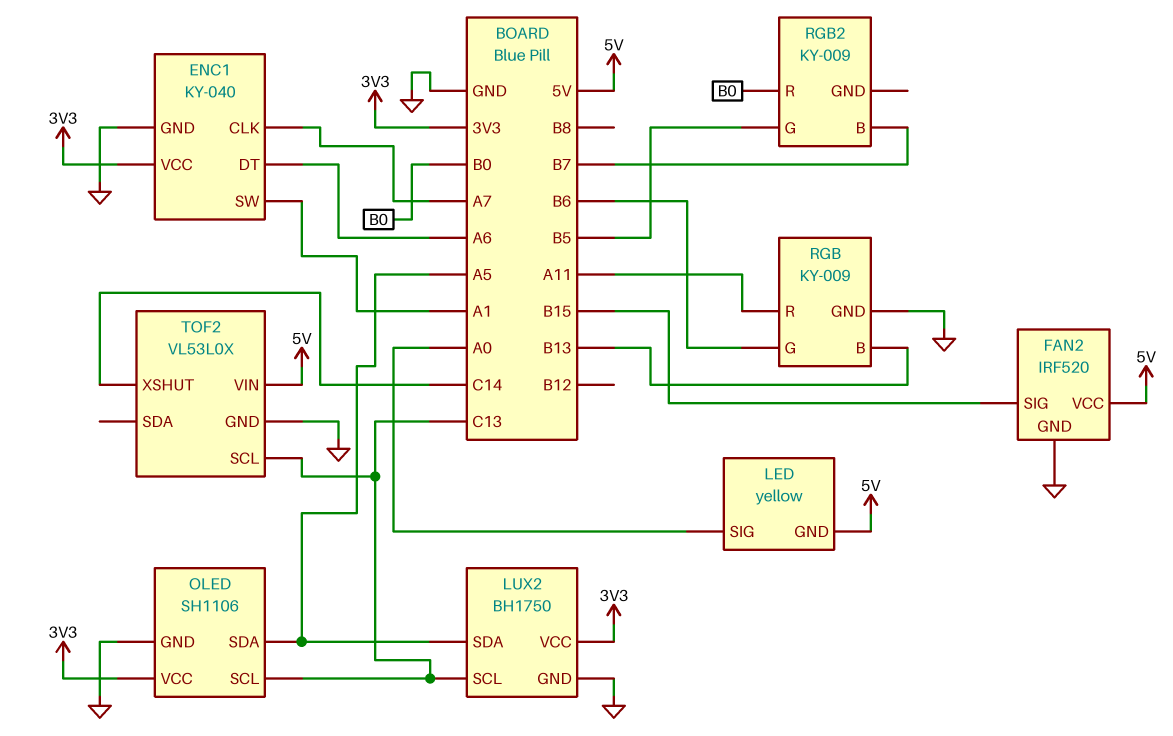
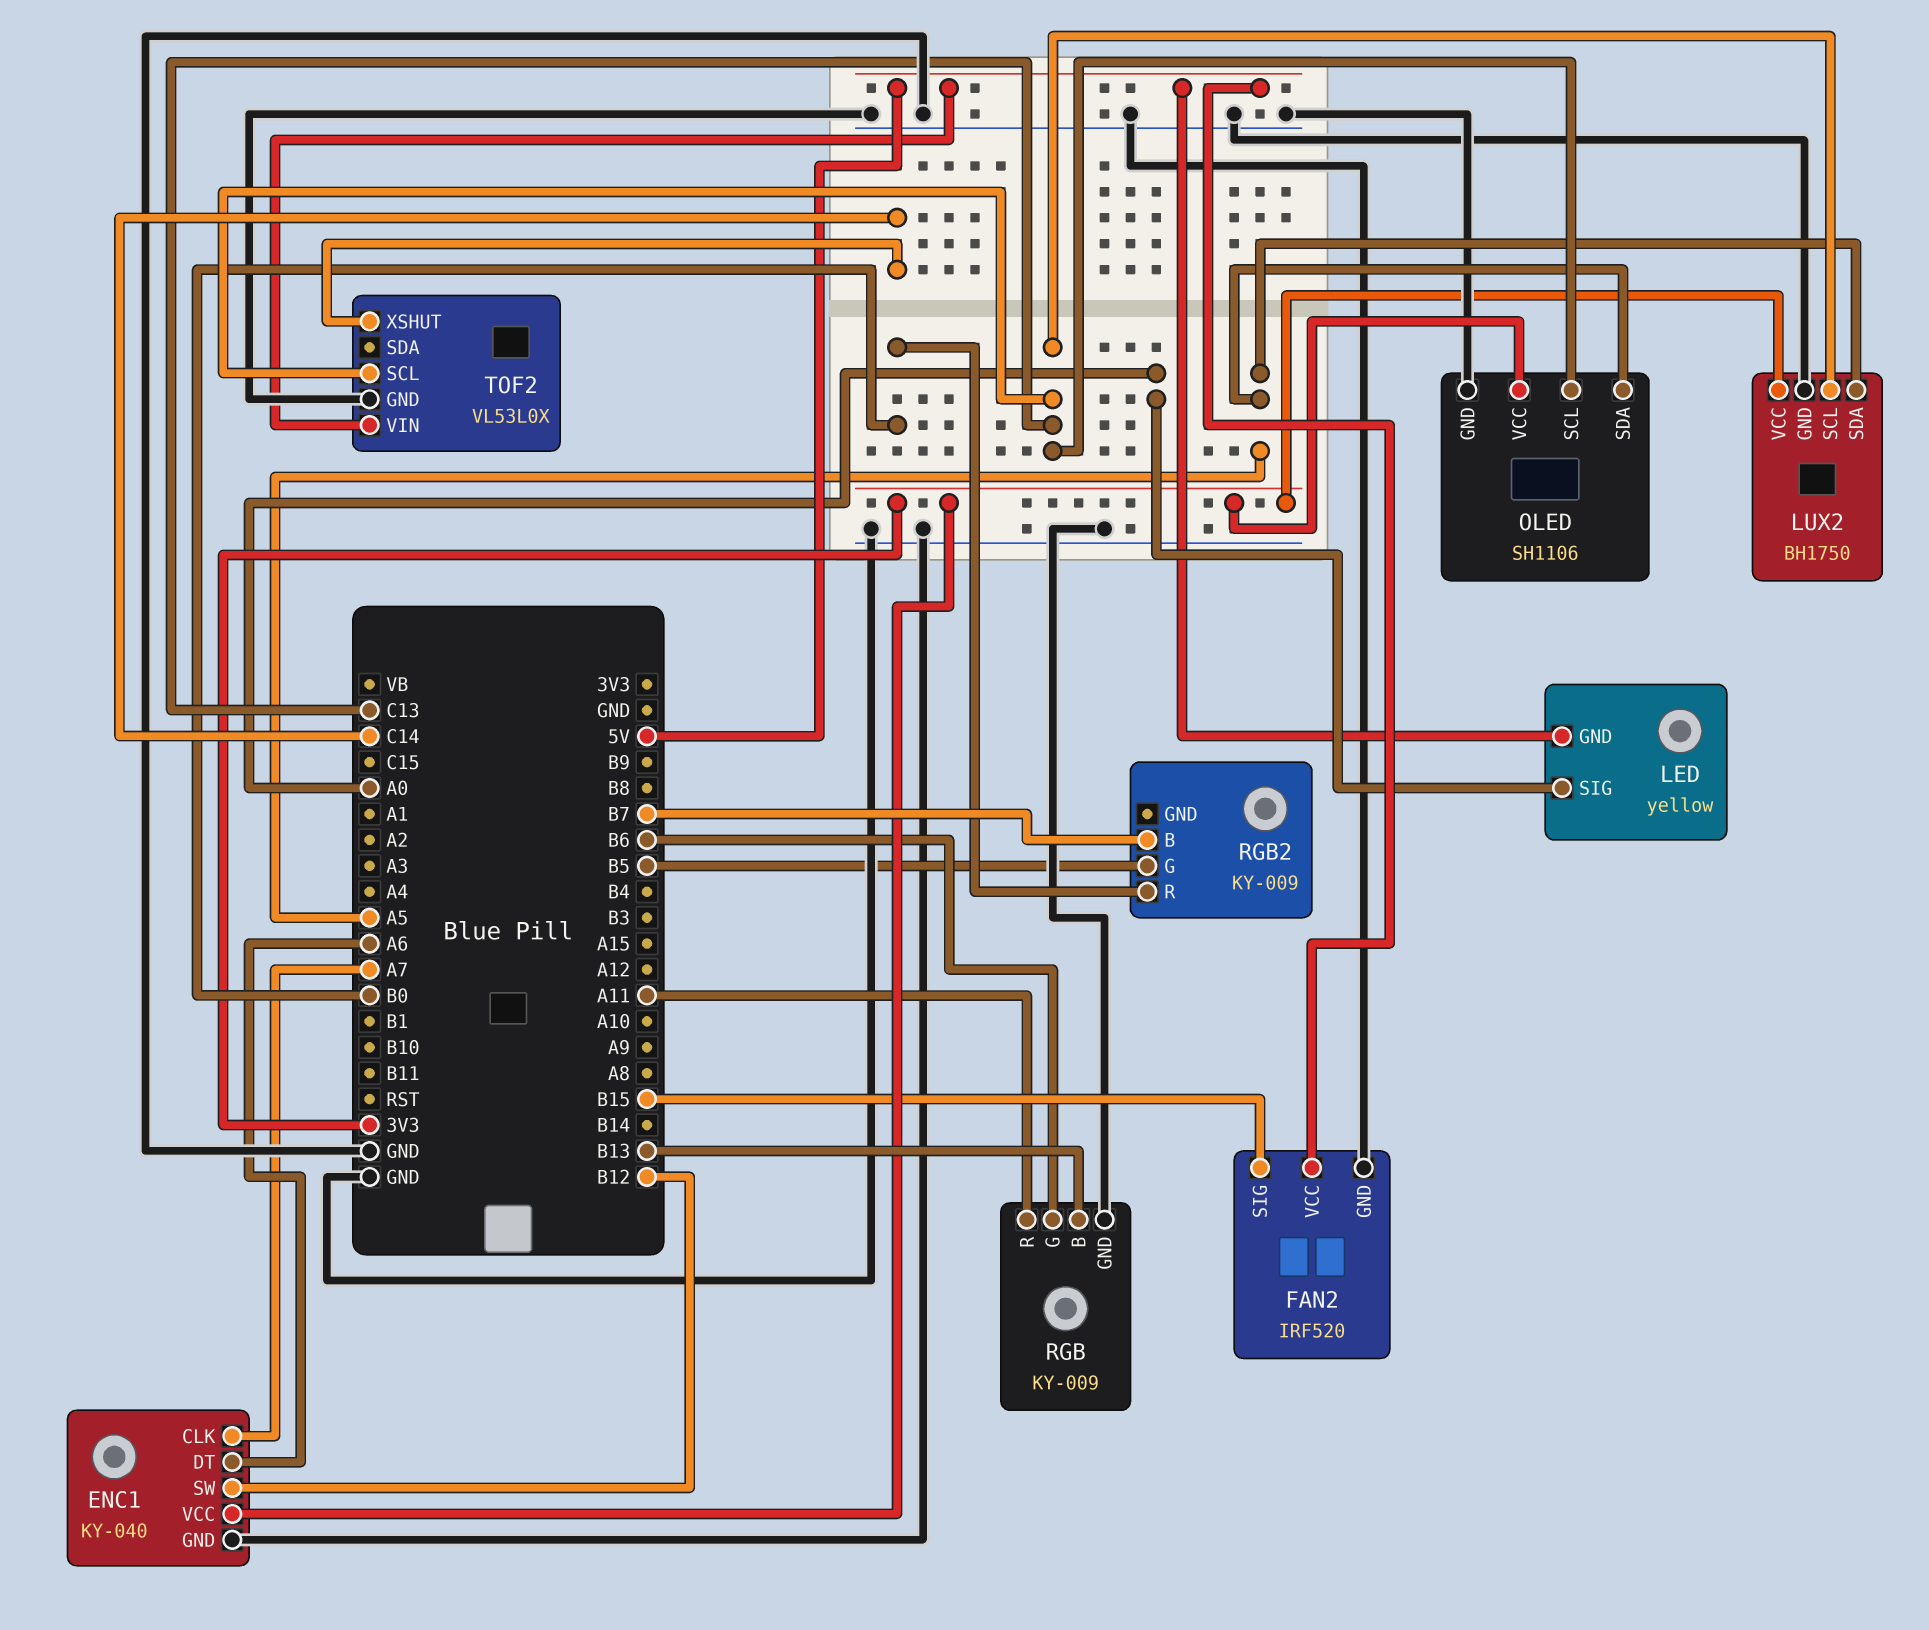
ENC1 pin SW: A1 -> B12

